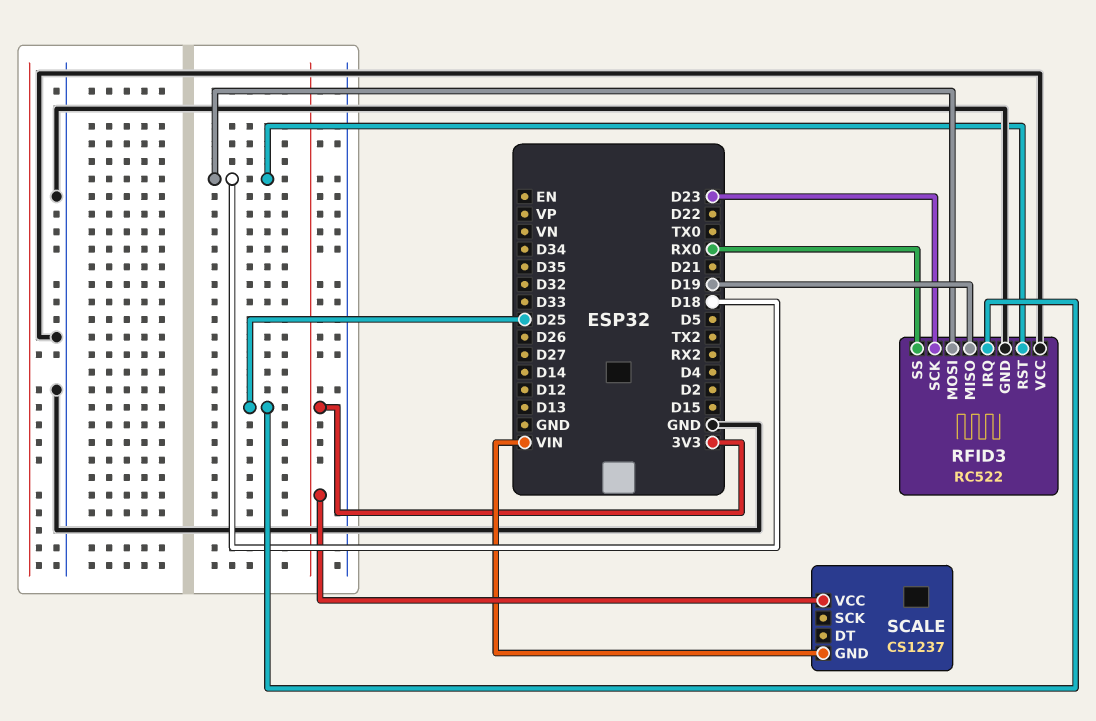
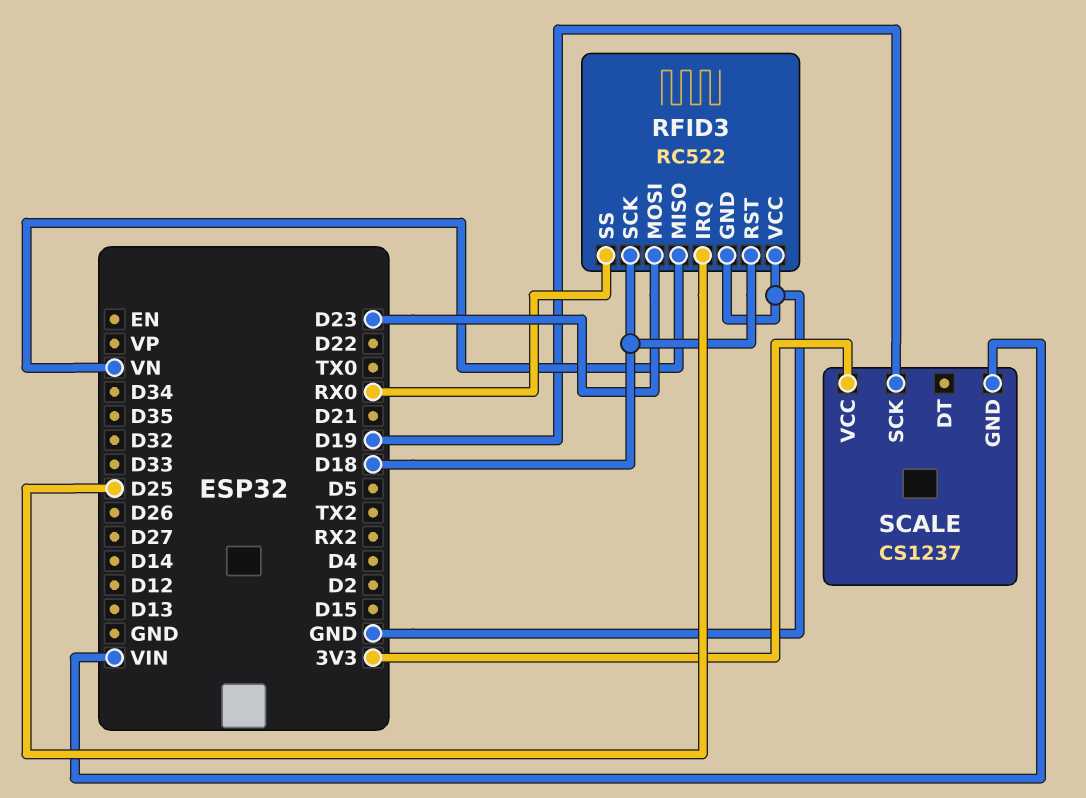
RFID3 pin MISO: D19 -> VN
RFID3 pin MOSI: D18 -> D23
RFID3 pin SCK: D23 -> D18
SCALE pin SCK: none -> D19

